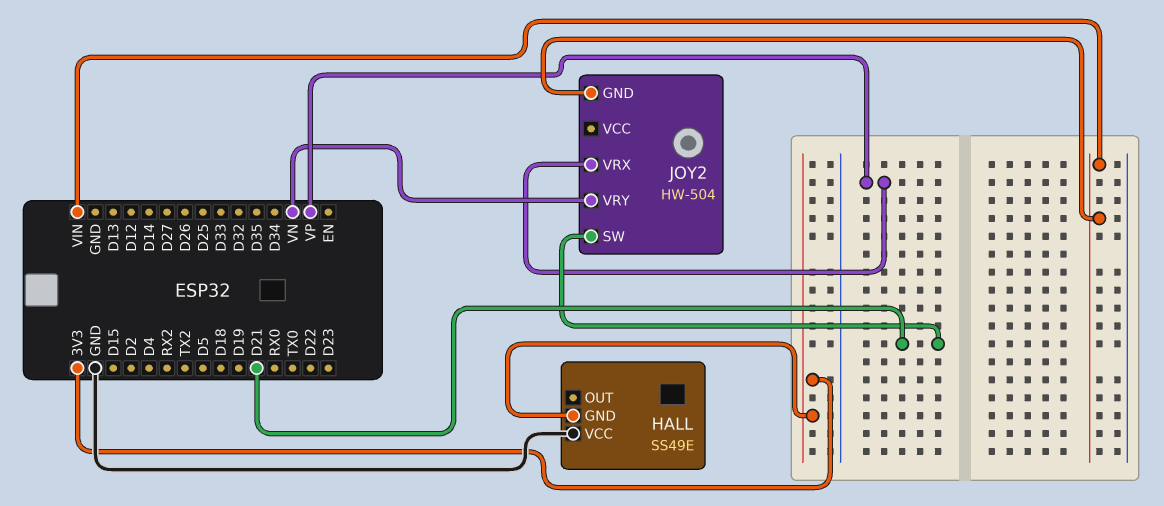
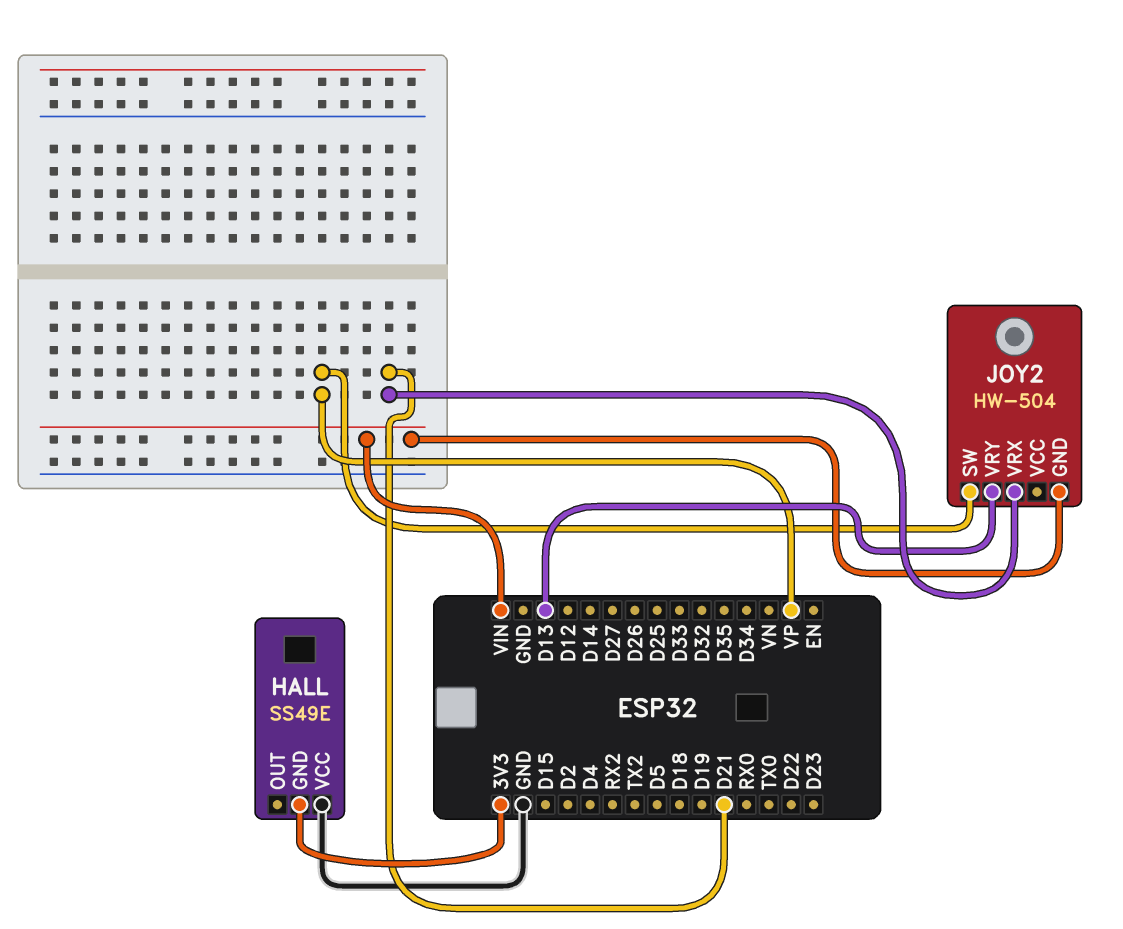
JOY2 pin SW: D21 -> VP
JOY2 pin VRX: VP -> D21
JOY2 pin VRY: VN -> D13

